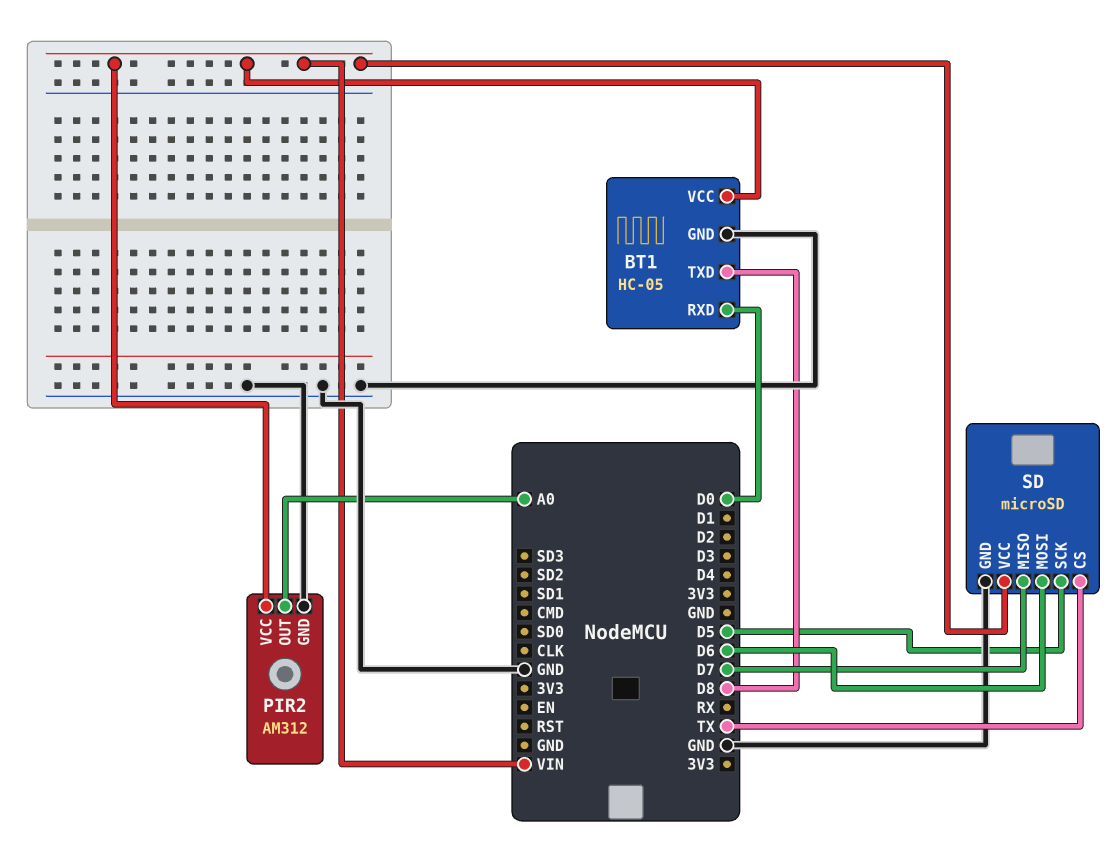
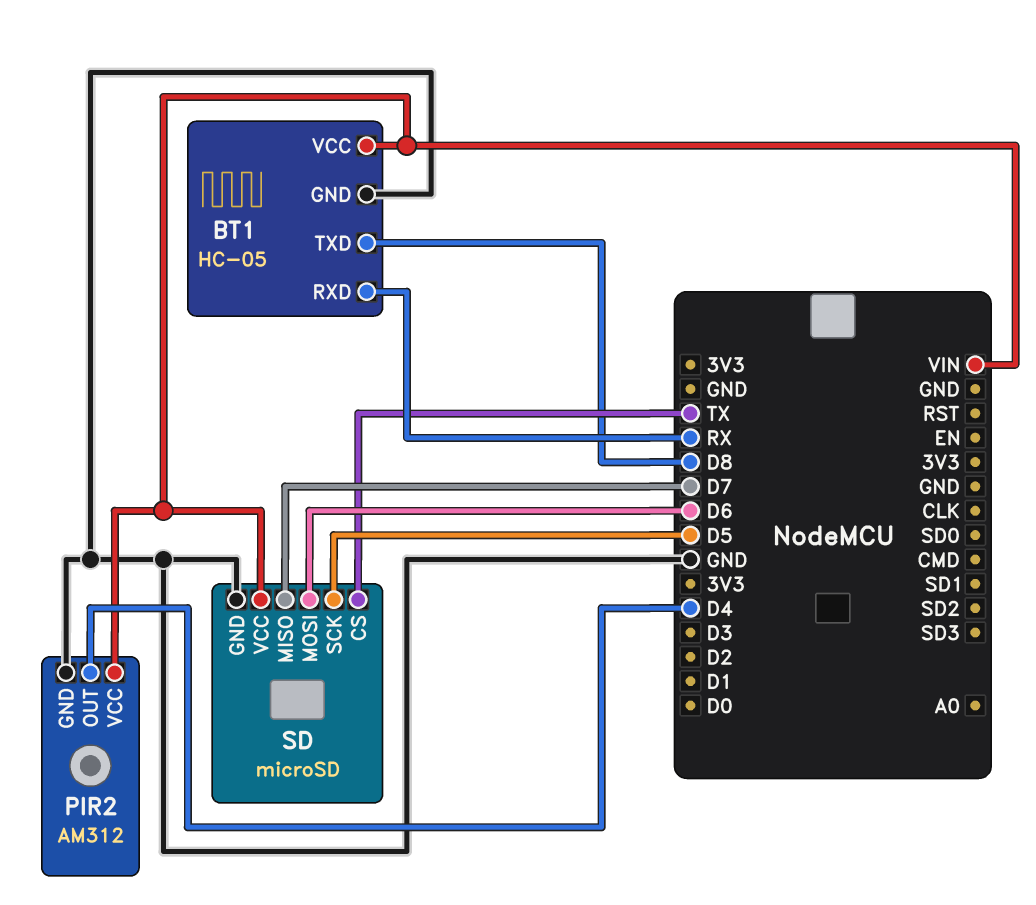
BT1 pin RXD: D0 -> RX
PIR2 pin OUT: A0 -> D4

